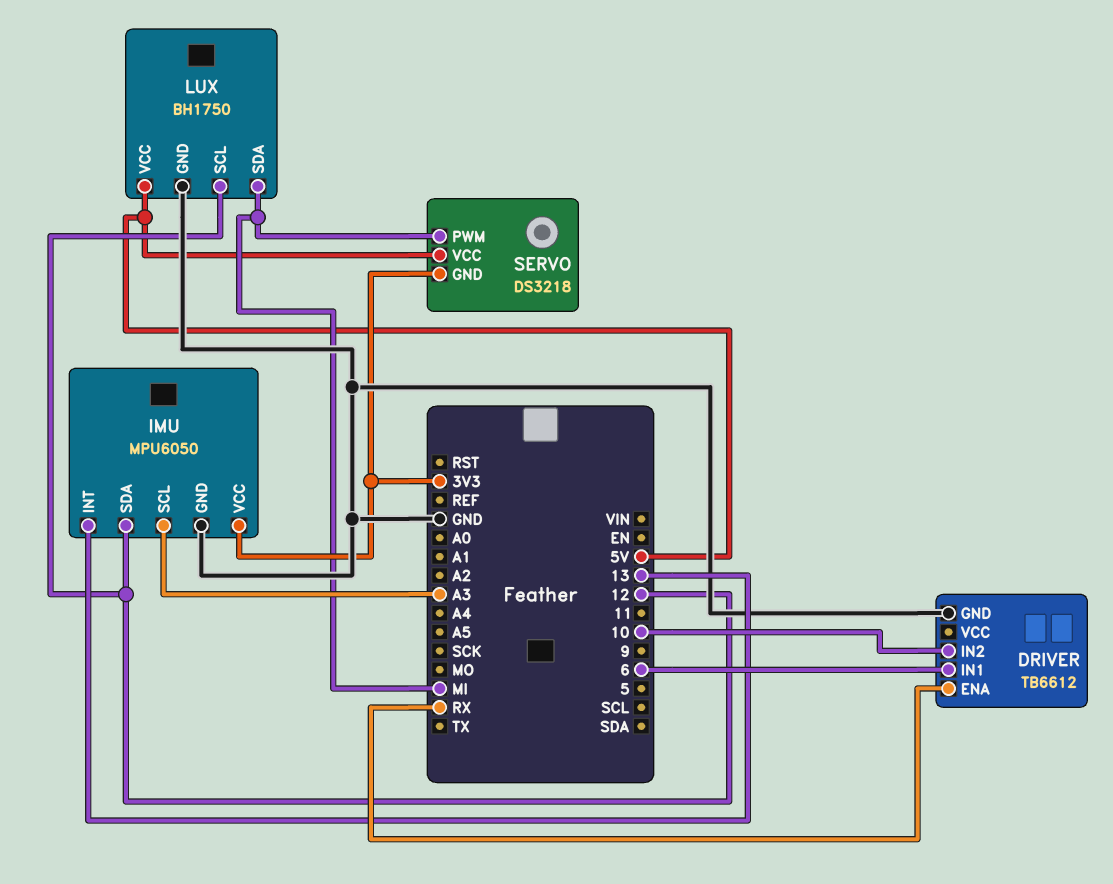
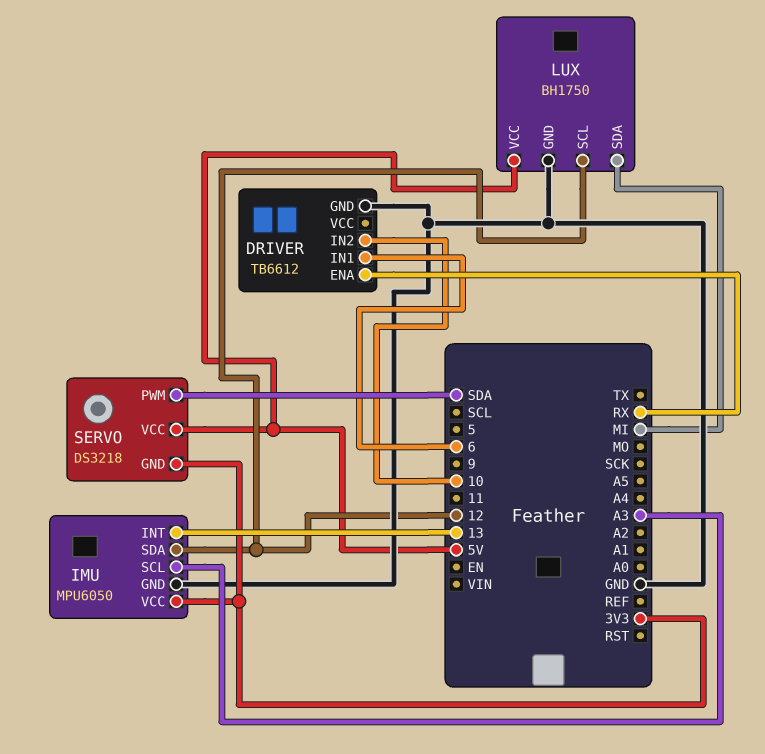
SERVO pin PWM: MI -> SDA

